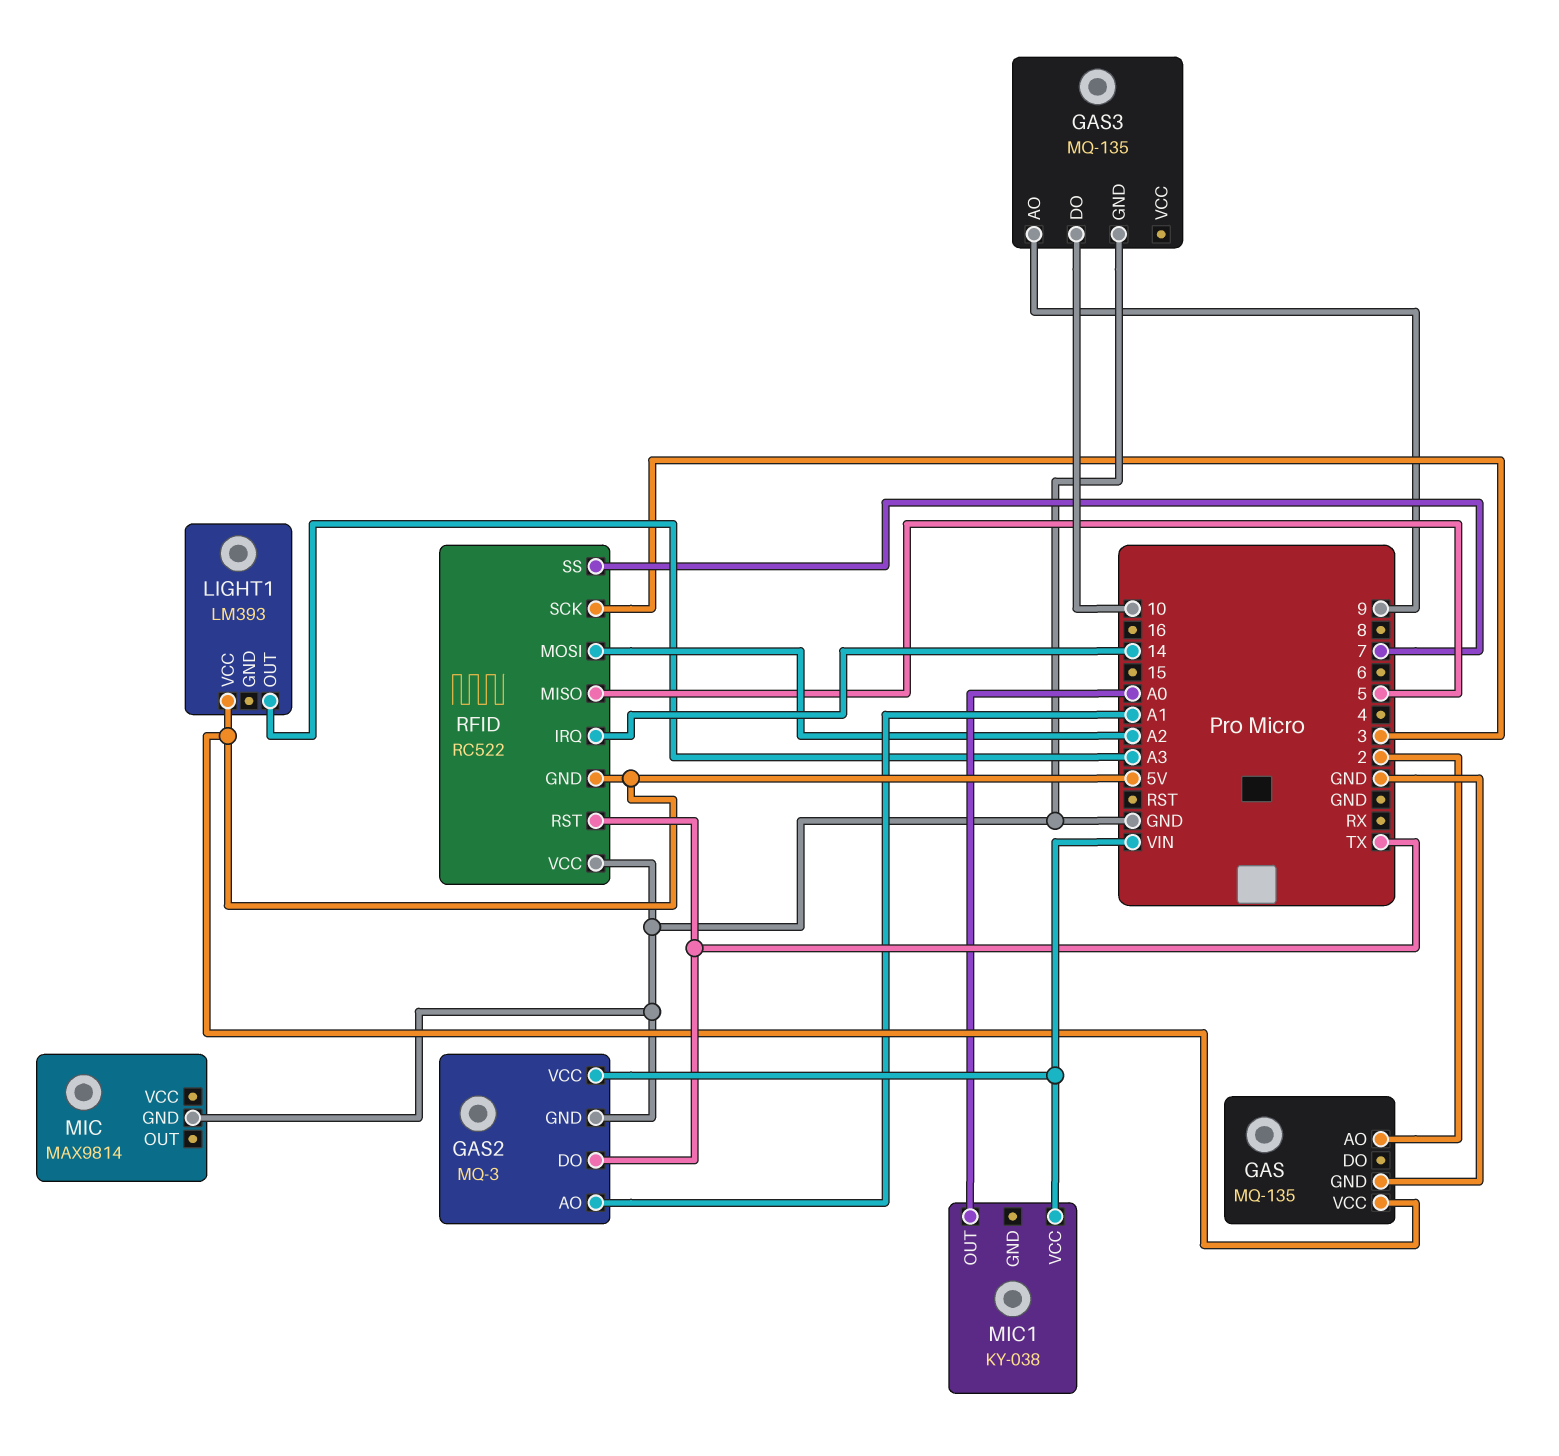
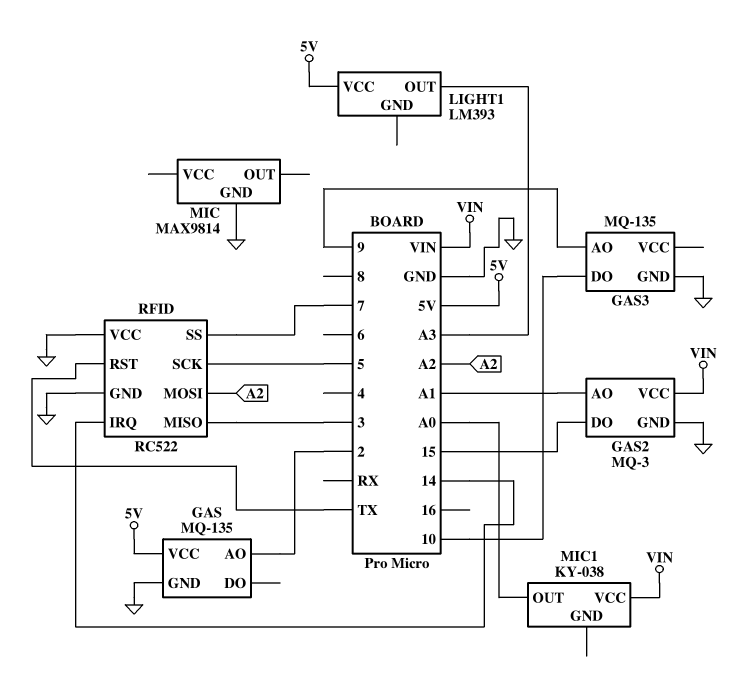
GAS2 pin DO: TX -> 15
RFID pin GND: 5V -> GND
RFID pin MISO: 5 -> 3
RFID pin SCK: 3 -> 5

